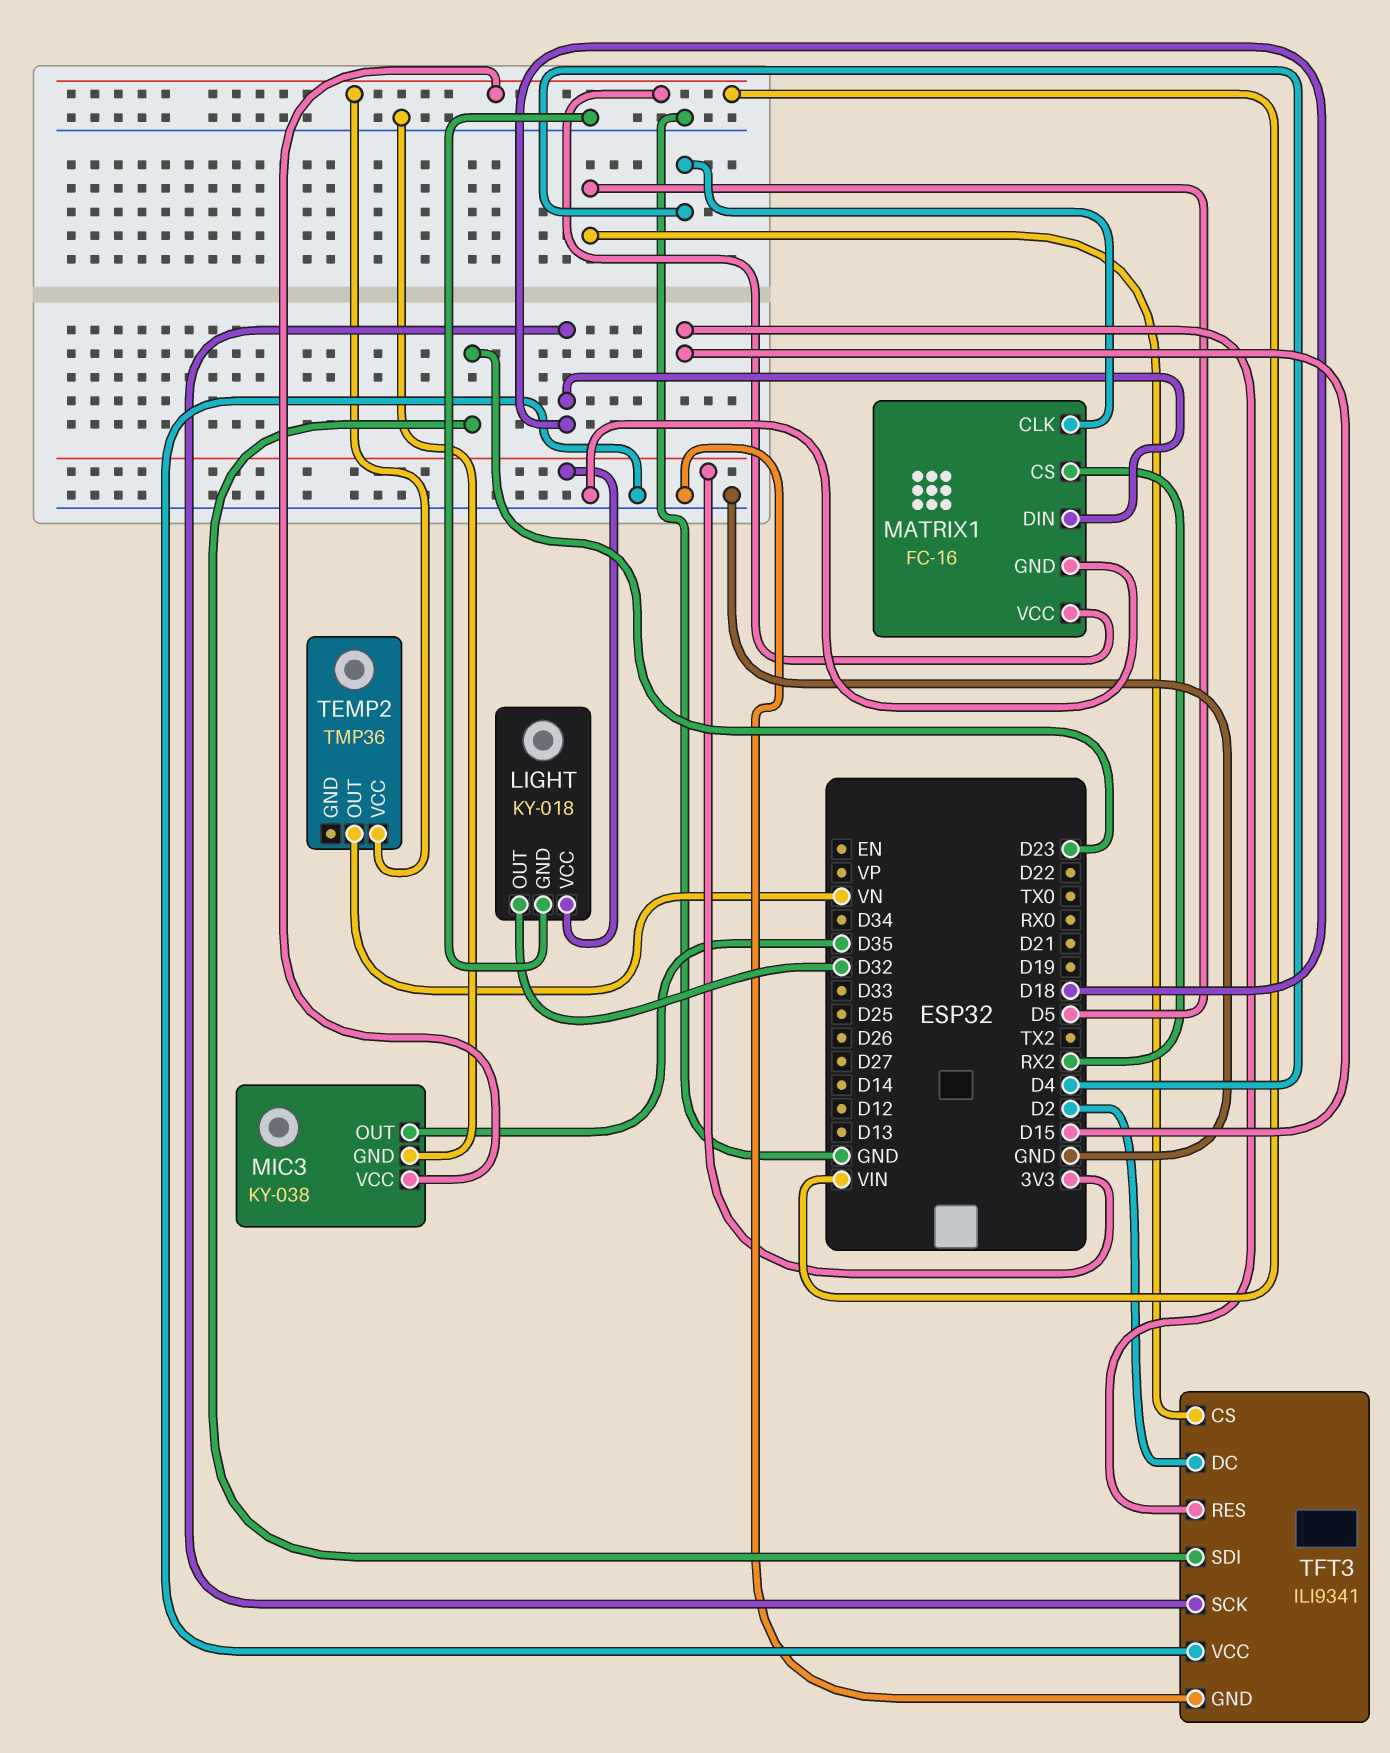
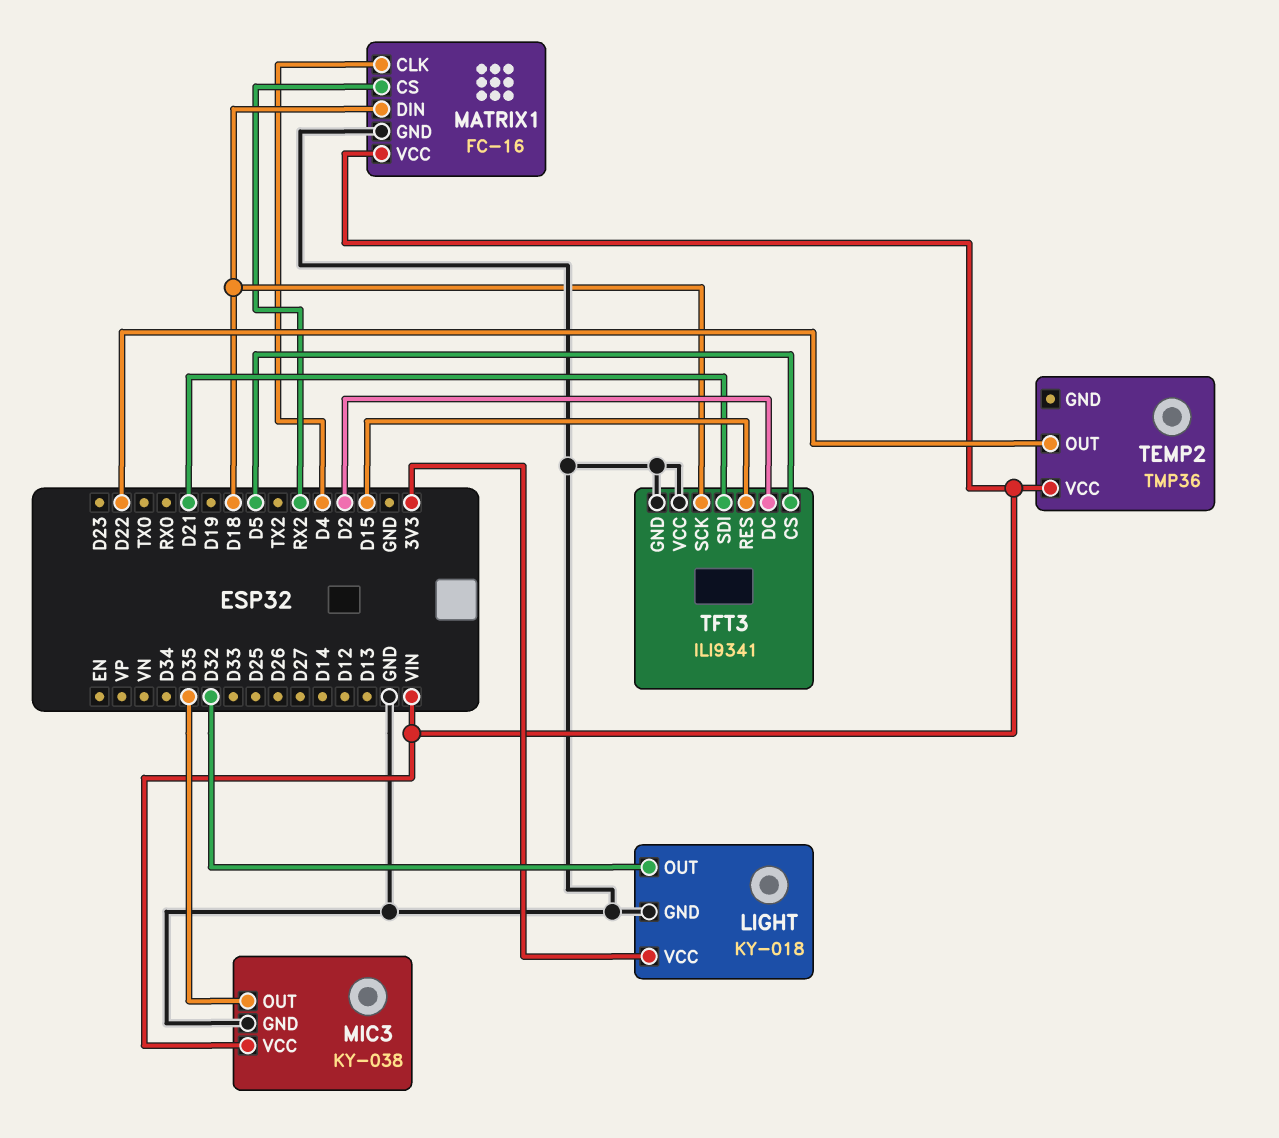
TEMP2 pin OUT: VN -> D22
TFT3 pin SDI: D23 -> D21

